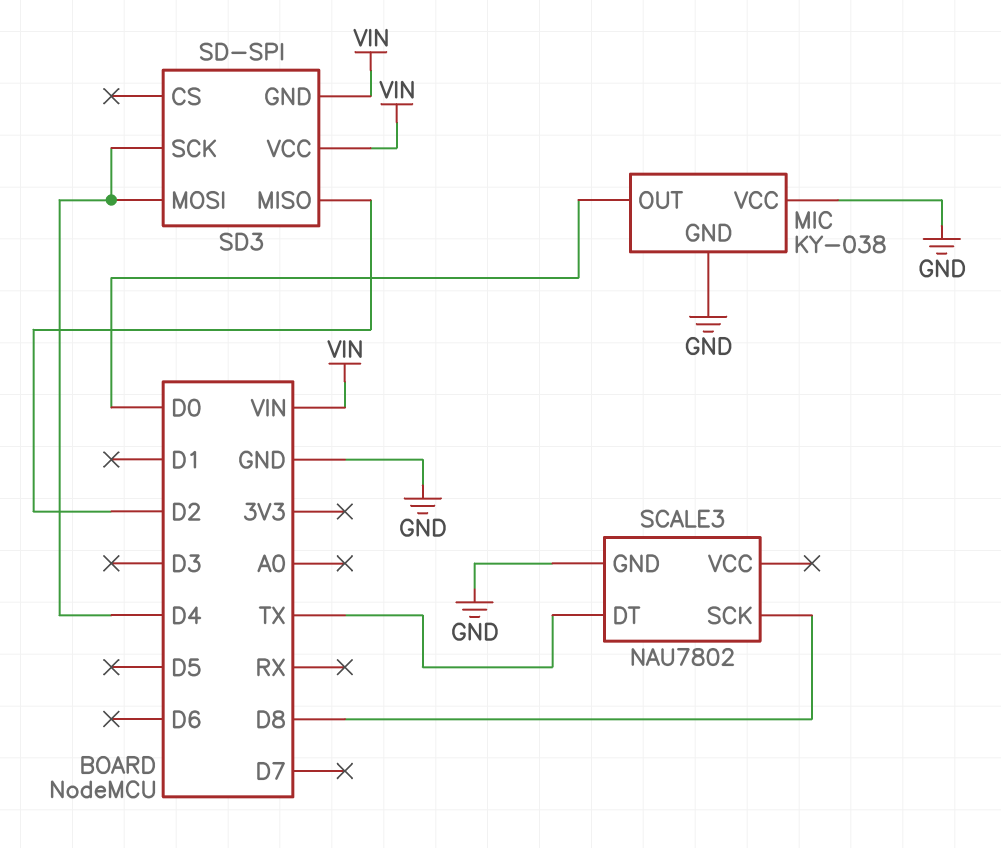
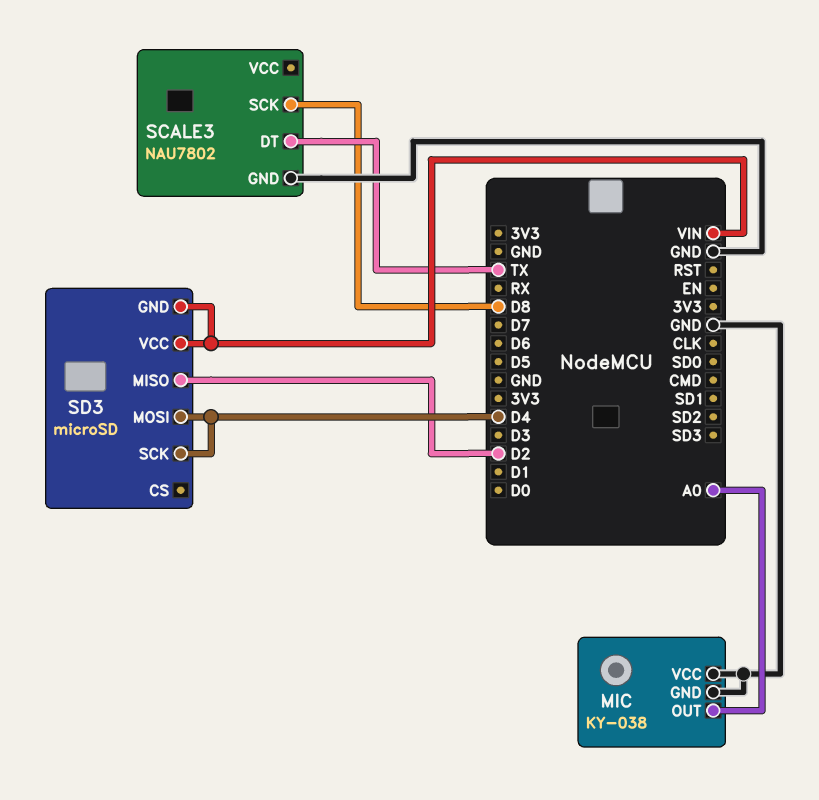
MIC pin OUT: D0 -> A0
SD3: SD-SPI -> microSD

